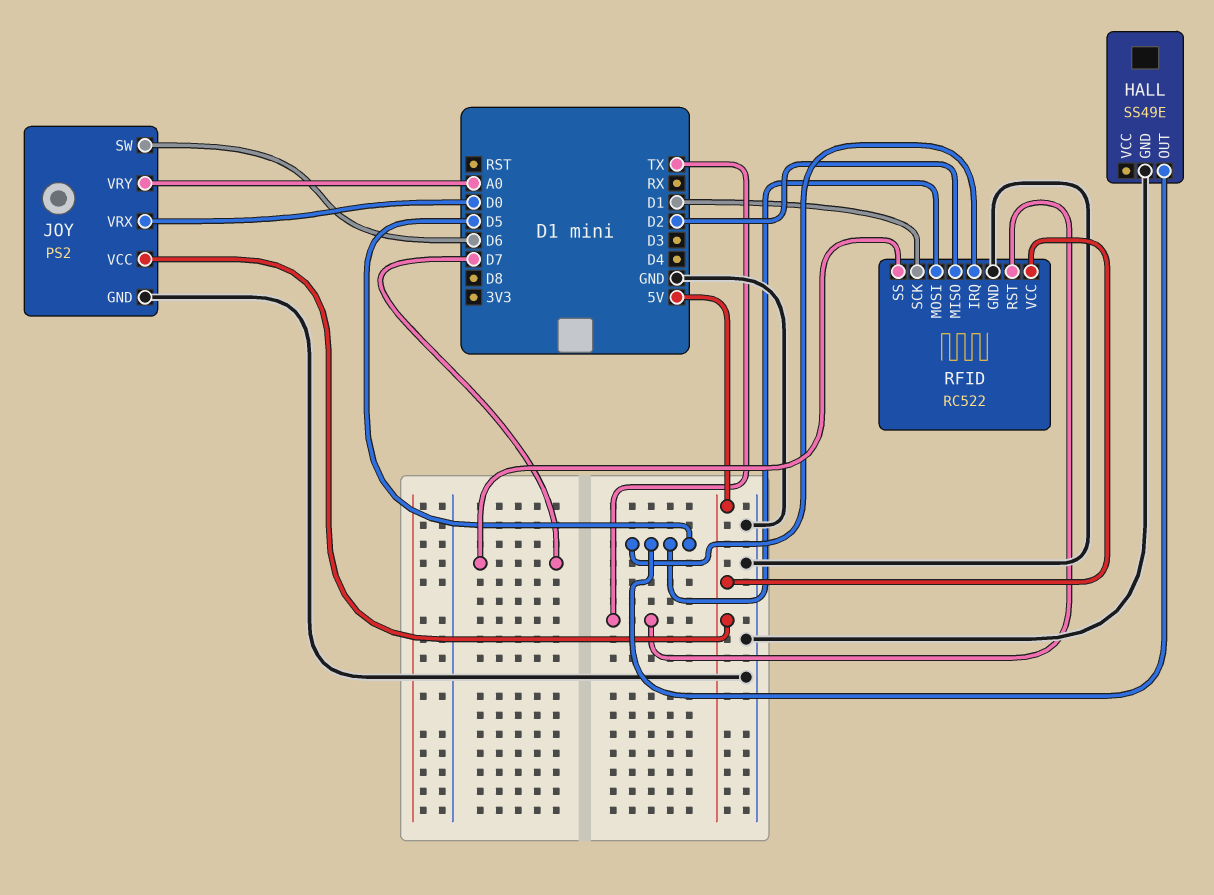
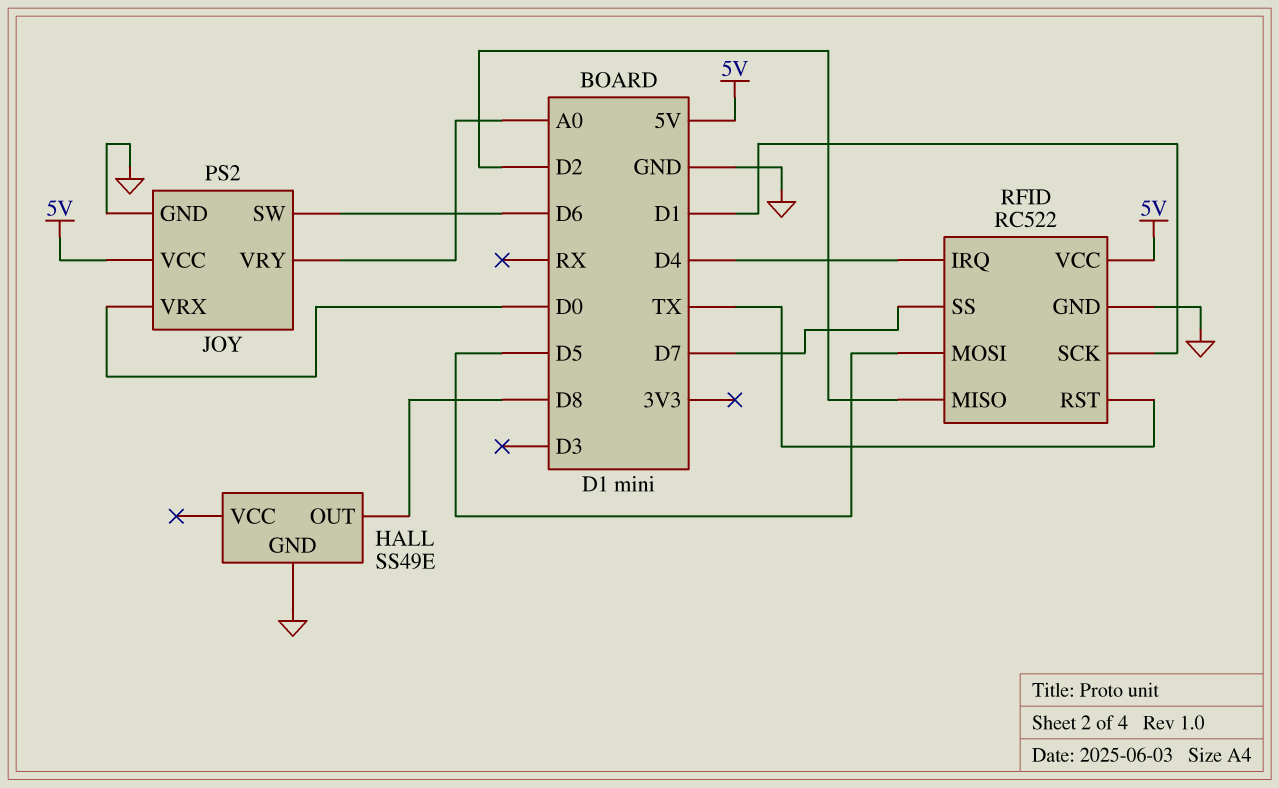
HALL pin OUT: D5 -> D8
RFID pin IRQ: D5 -> D4

